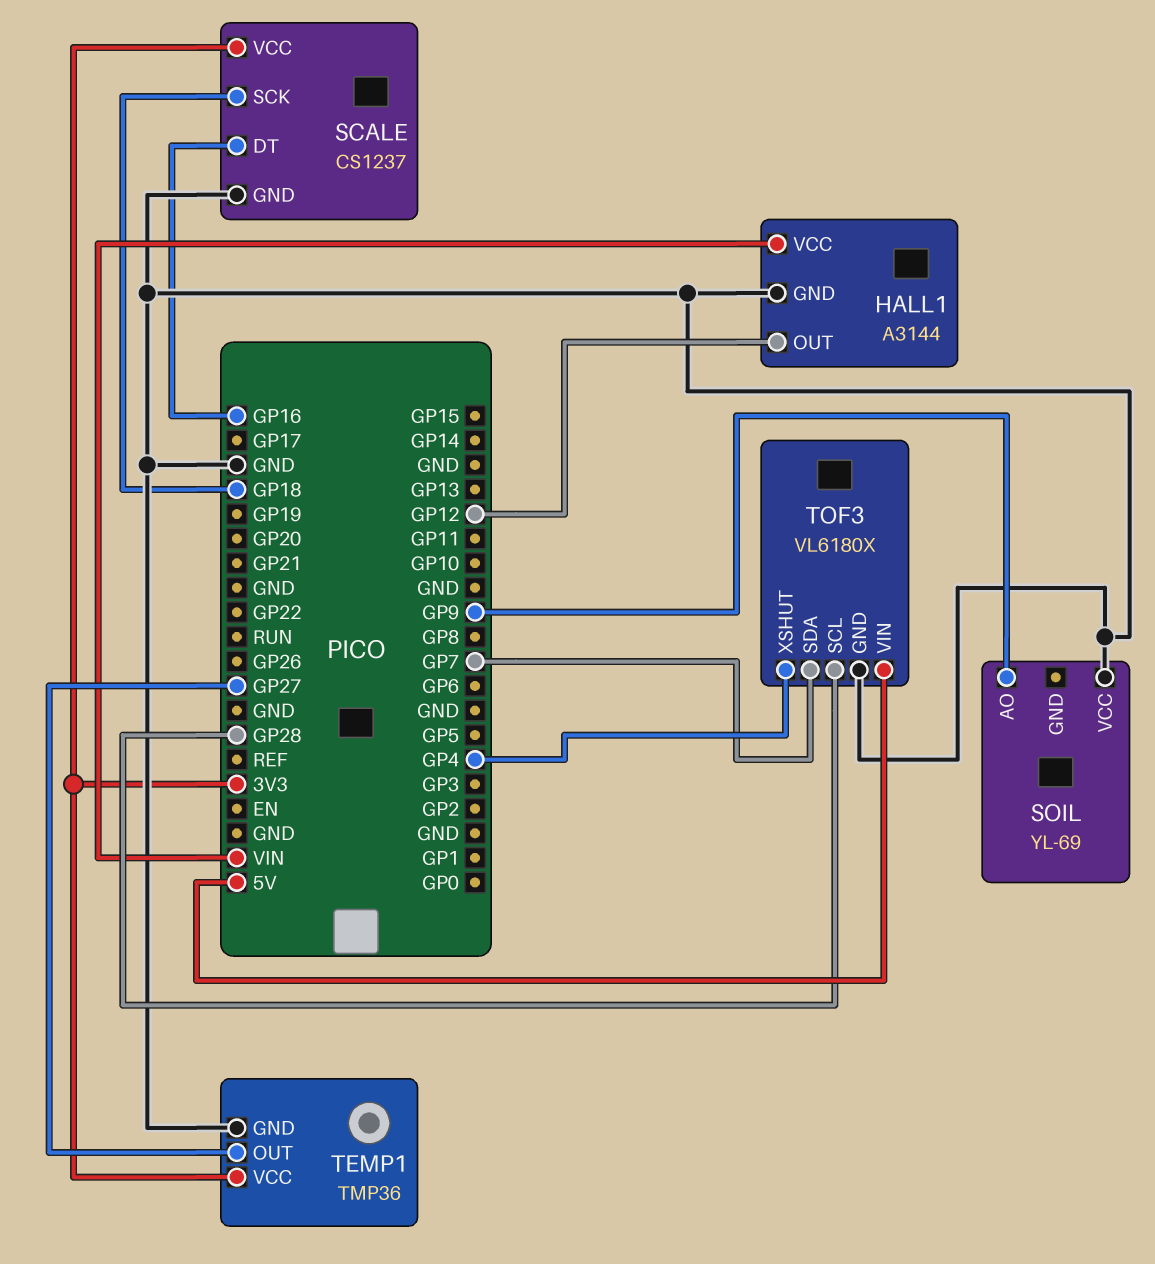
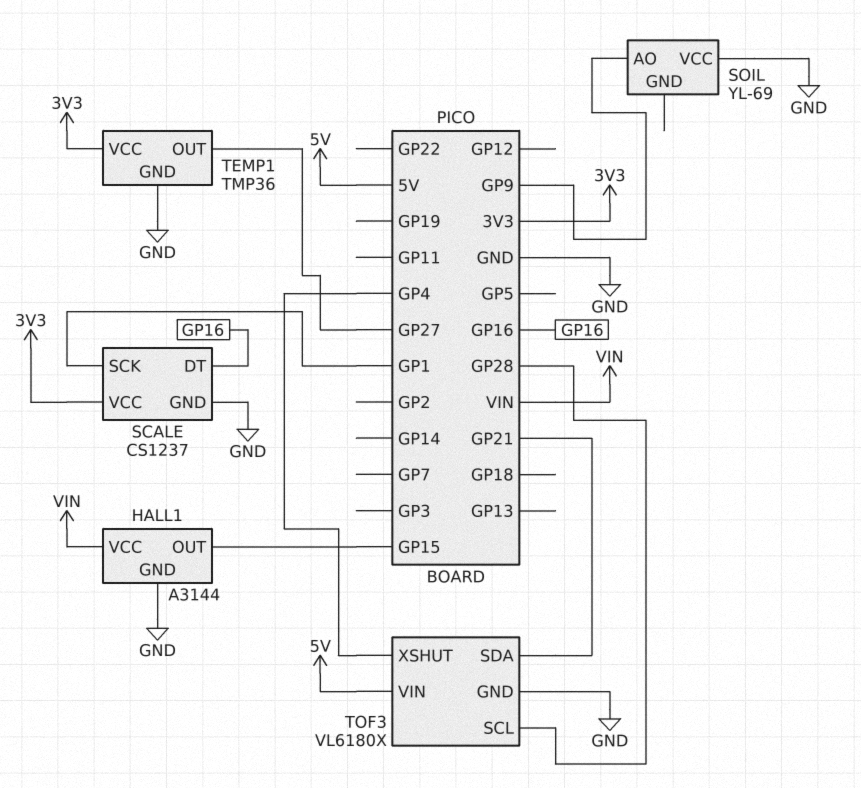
HALL1 pin OUT: GP12 -> GP15
SCALE pin SCK: GP18 -> GP1
TOF3 pin SDA: GP7 -> GP21

